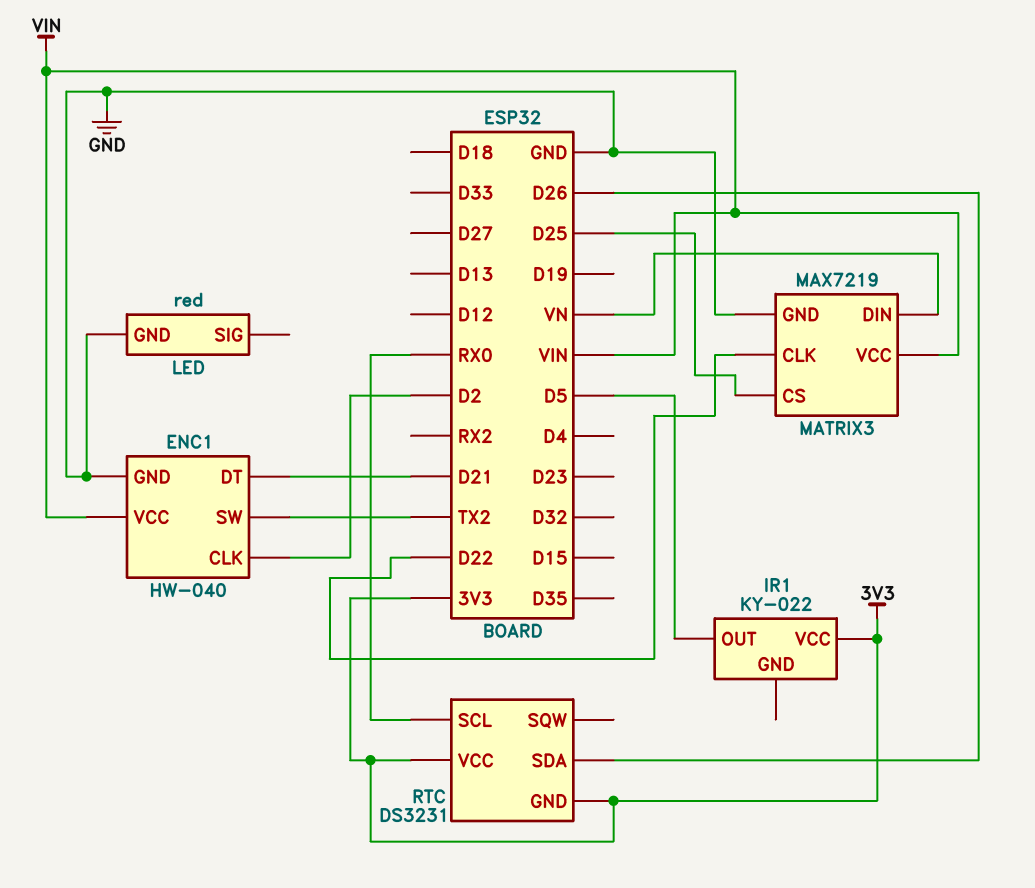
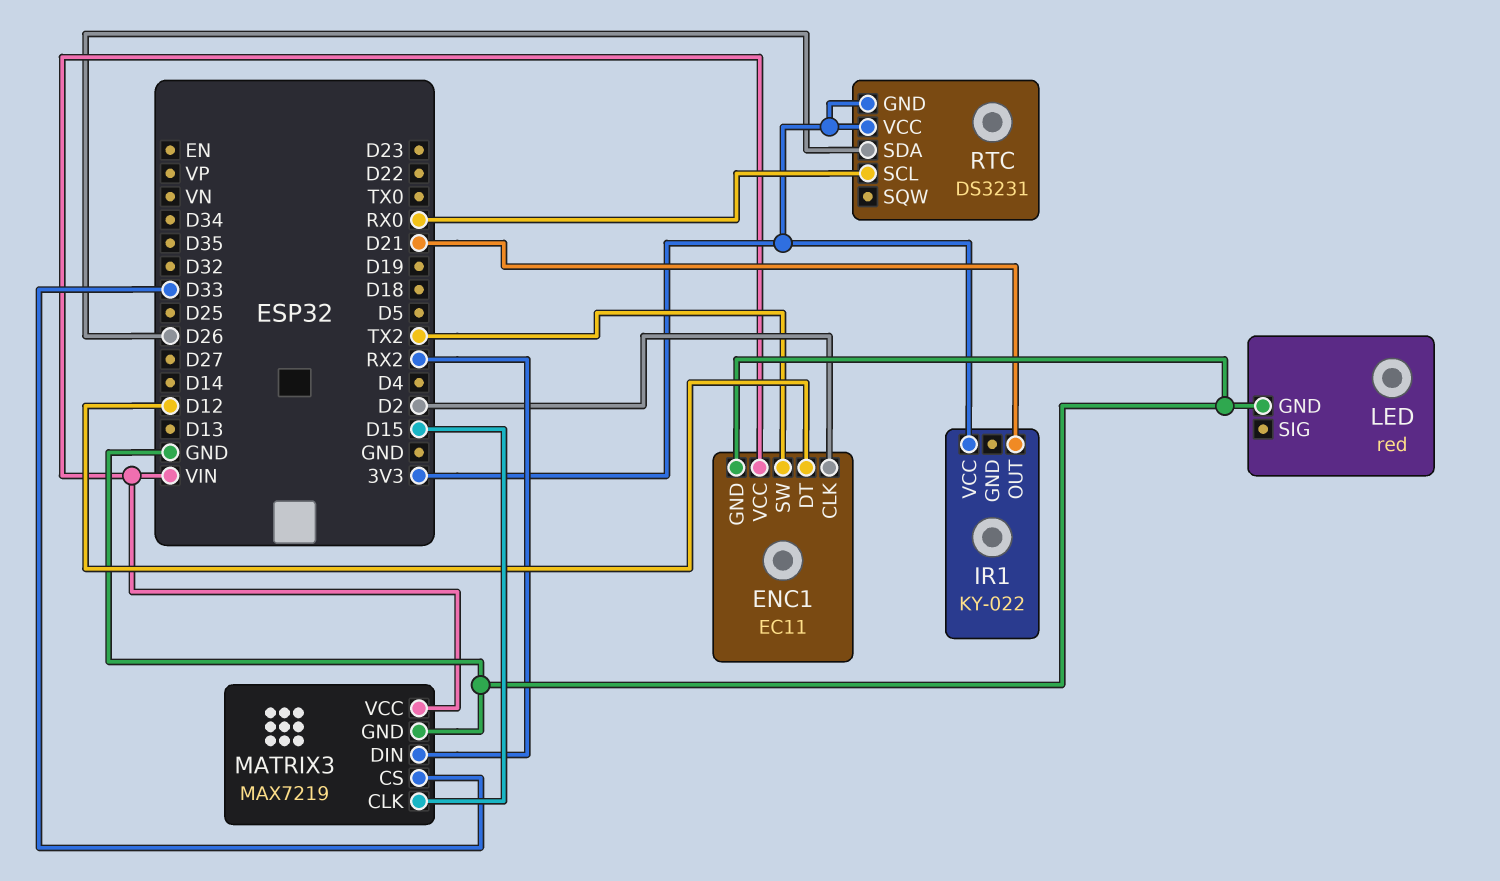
ENC1: HW-040 -> EC11
ENC1 pin DT: D21 -> D12
IR1 pin OUT: D5 -> D21
MATRIX3 pin CLK: D22 -> D15
MATRIX3 pin CS: D25 -> D33
MATRIX3 pin DIN: VN -> RX2

